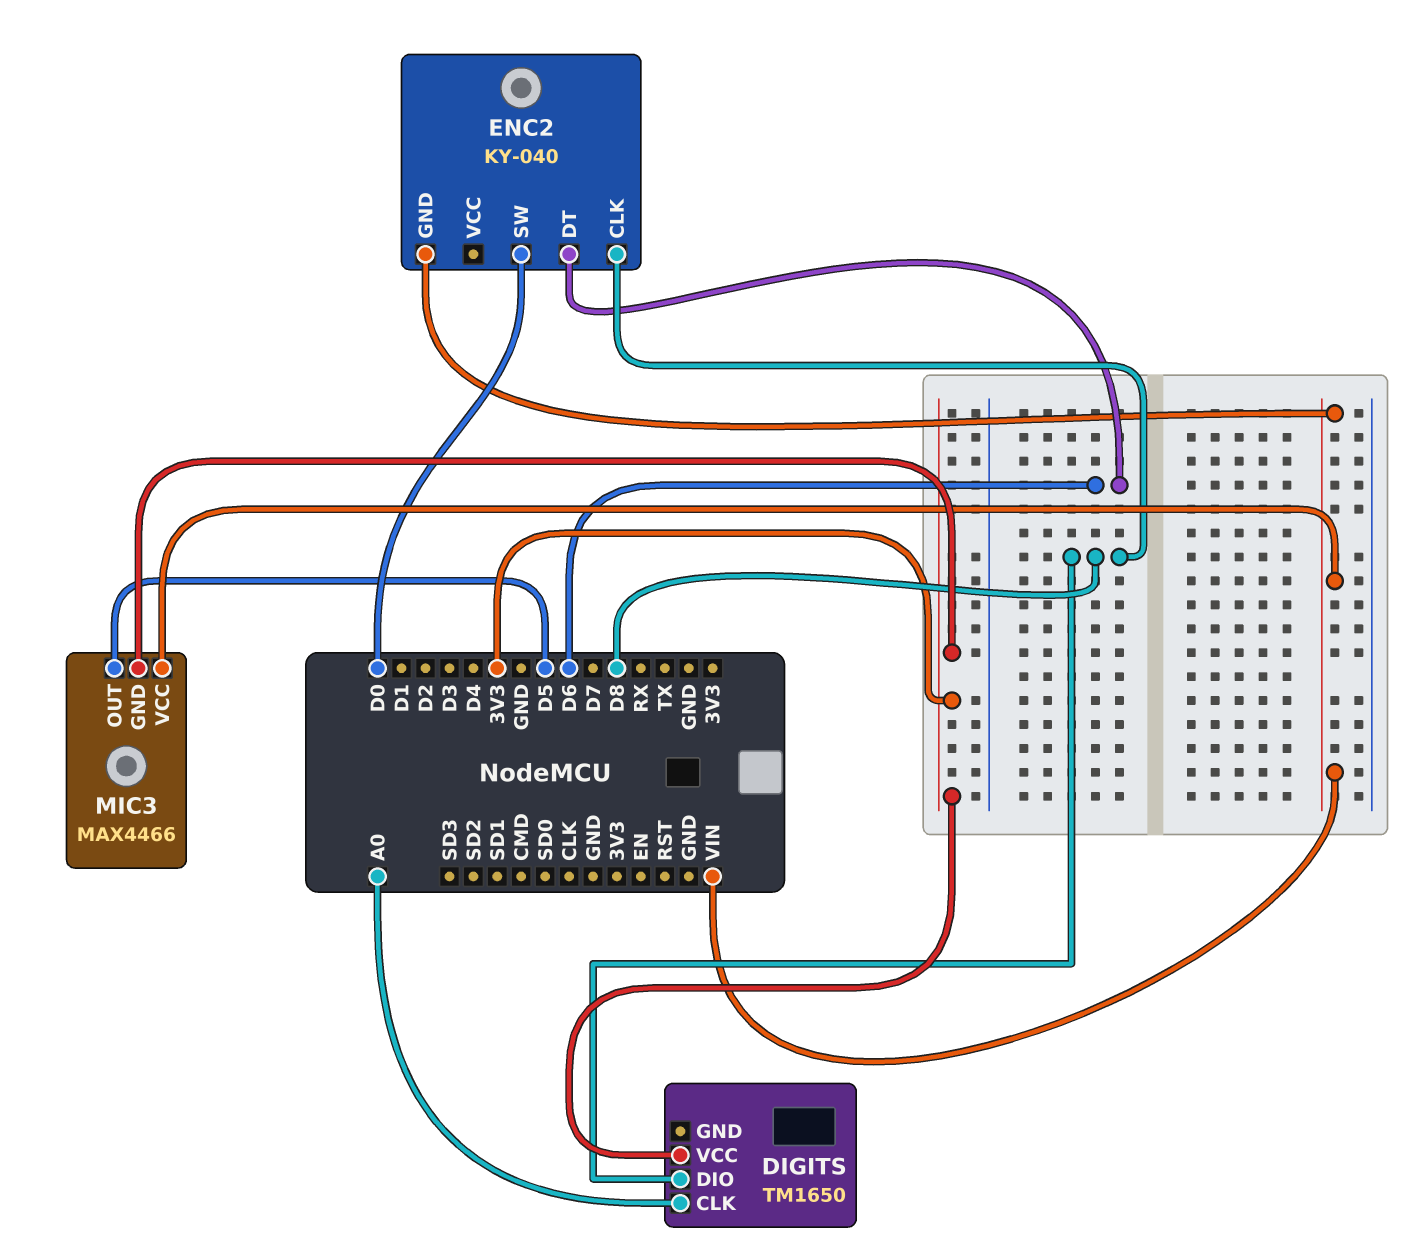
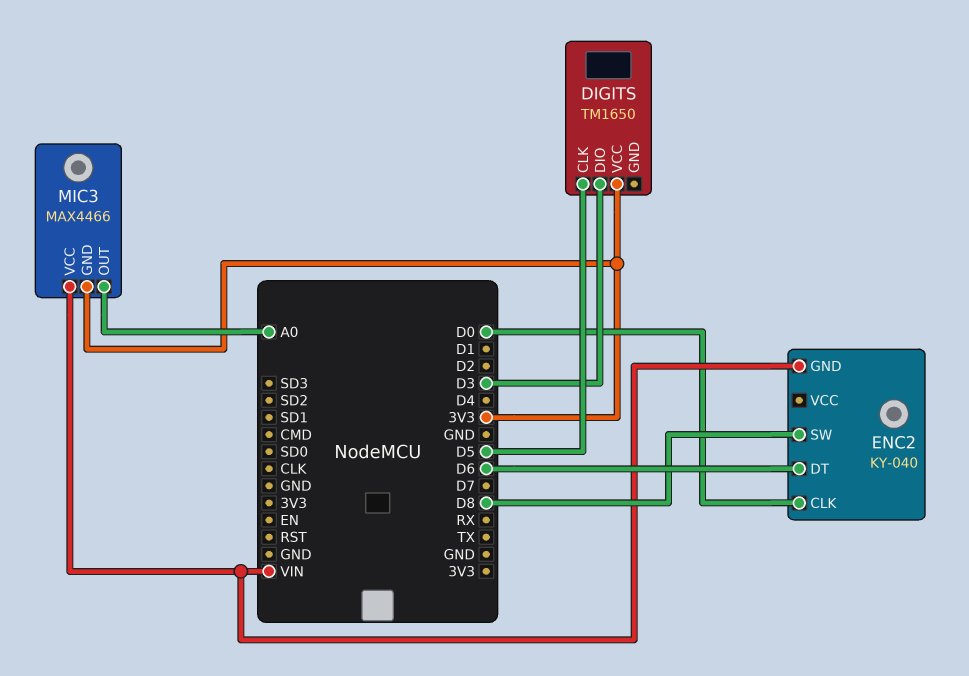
DIGITS pin CLK: A0 -> D5
DIGITS pin DIO: D8 -> D3
ENC2 pin CLK: D8 -> D0
ENC2 pin SW: D0 -> D8
MIC3 pin OUT: D5 -> A0

